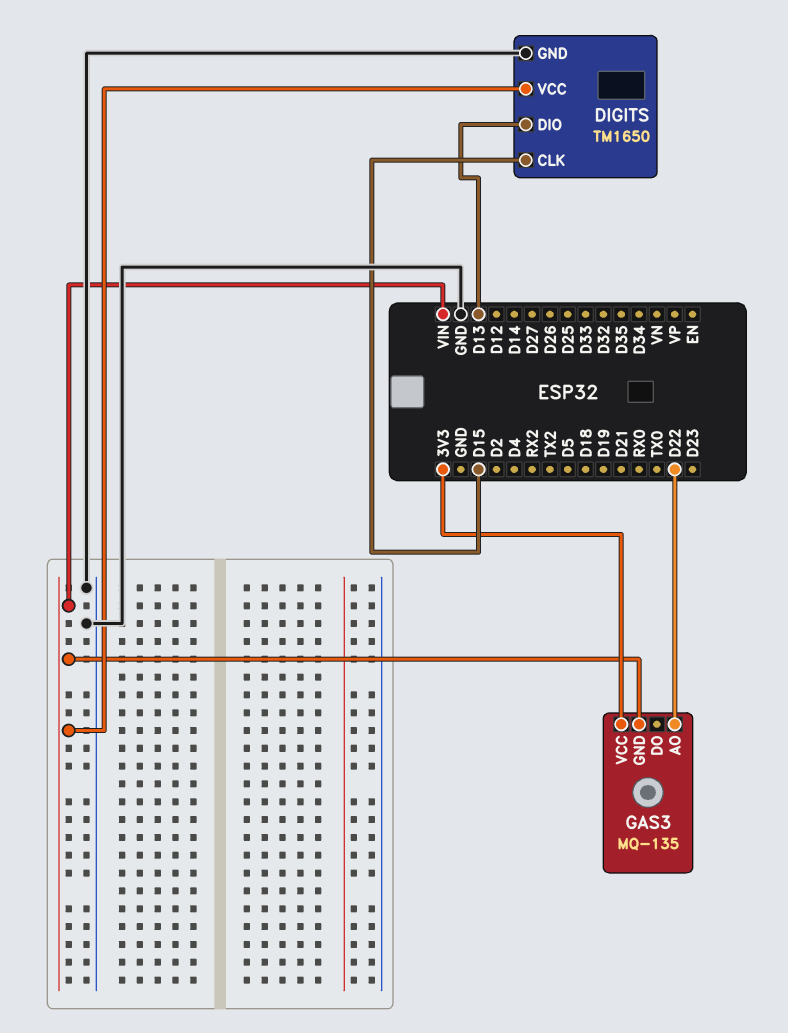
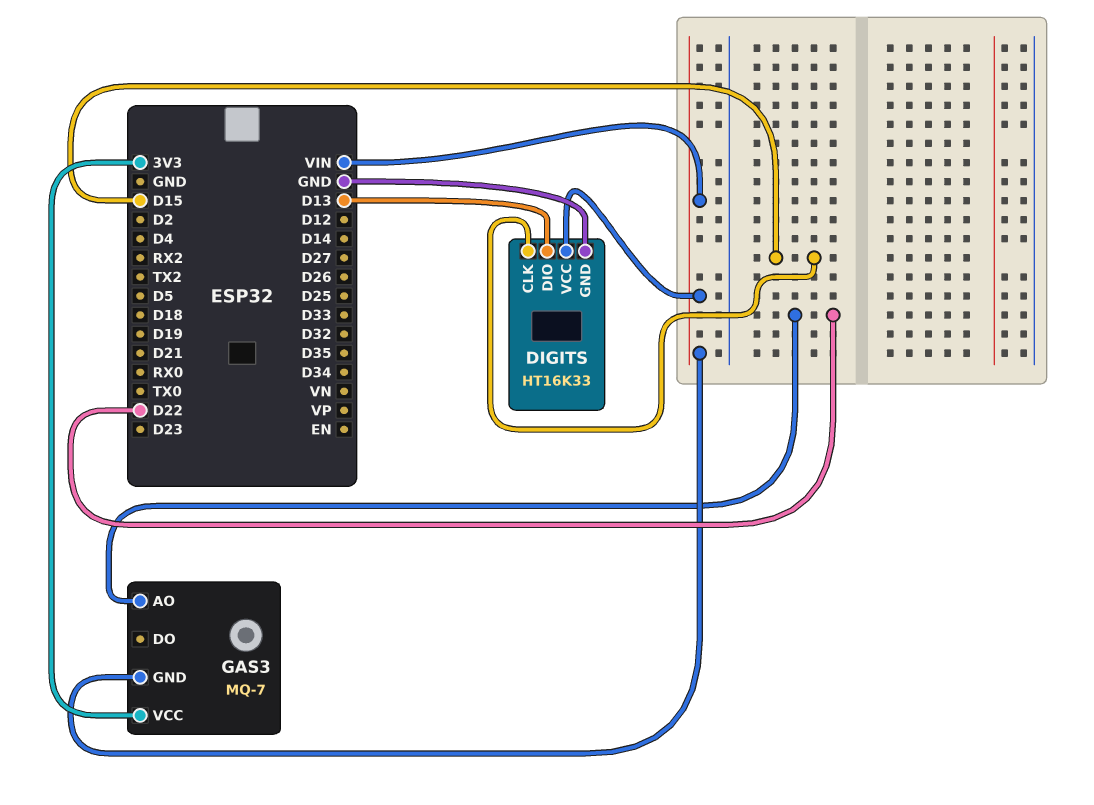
DIGITS: TM1650 -> HT16K33
GAS3: MQ-135 -> MQ-7

